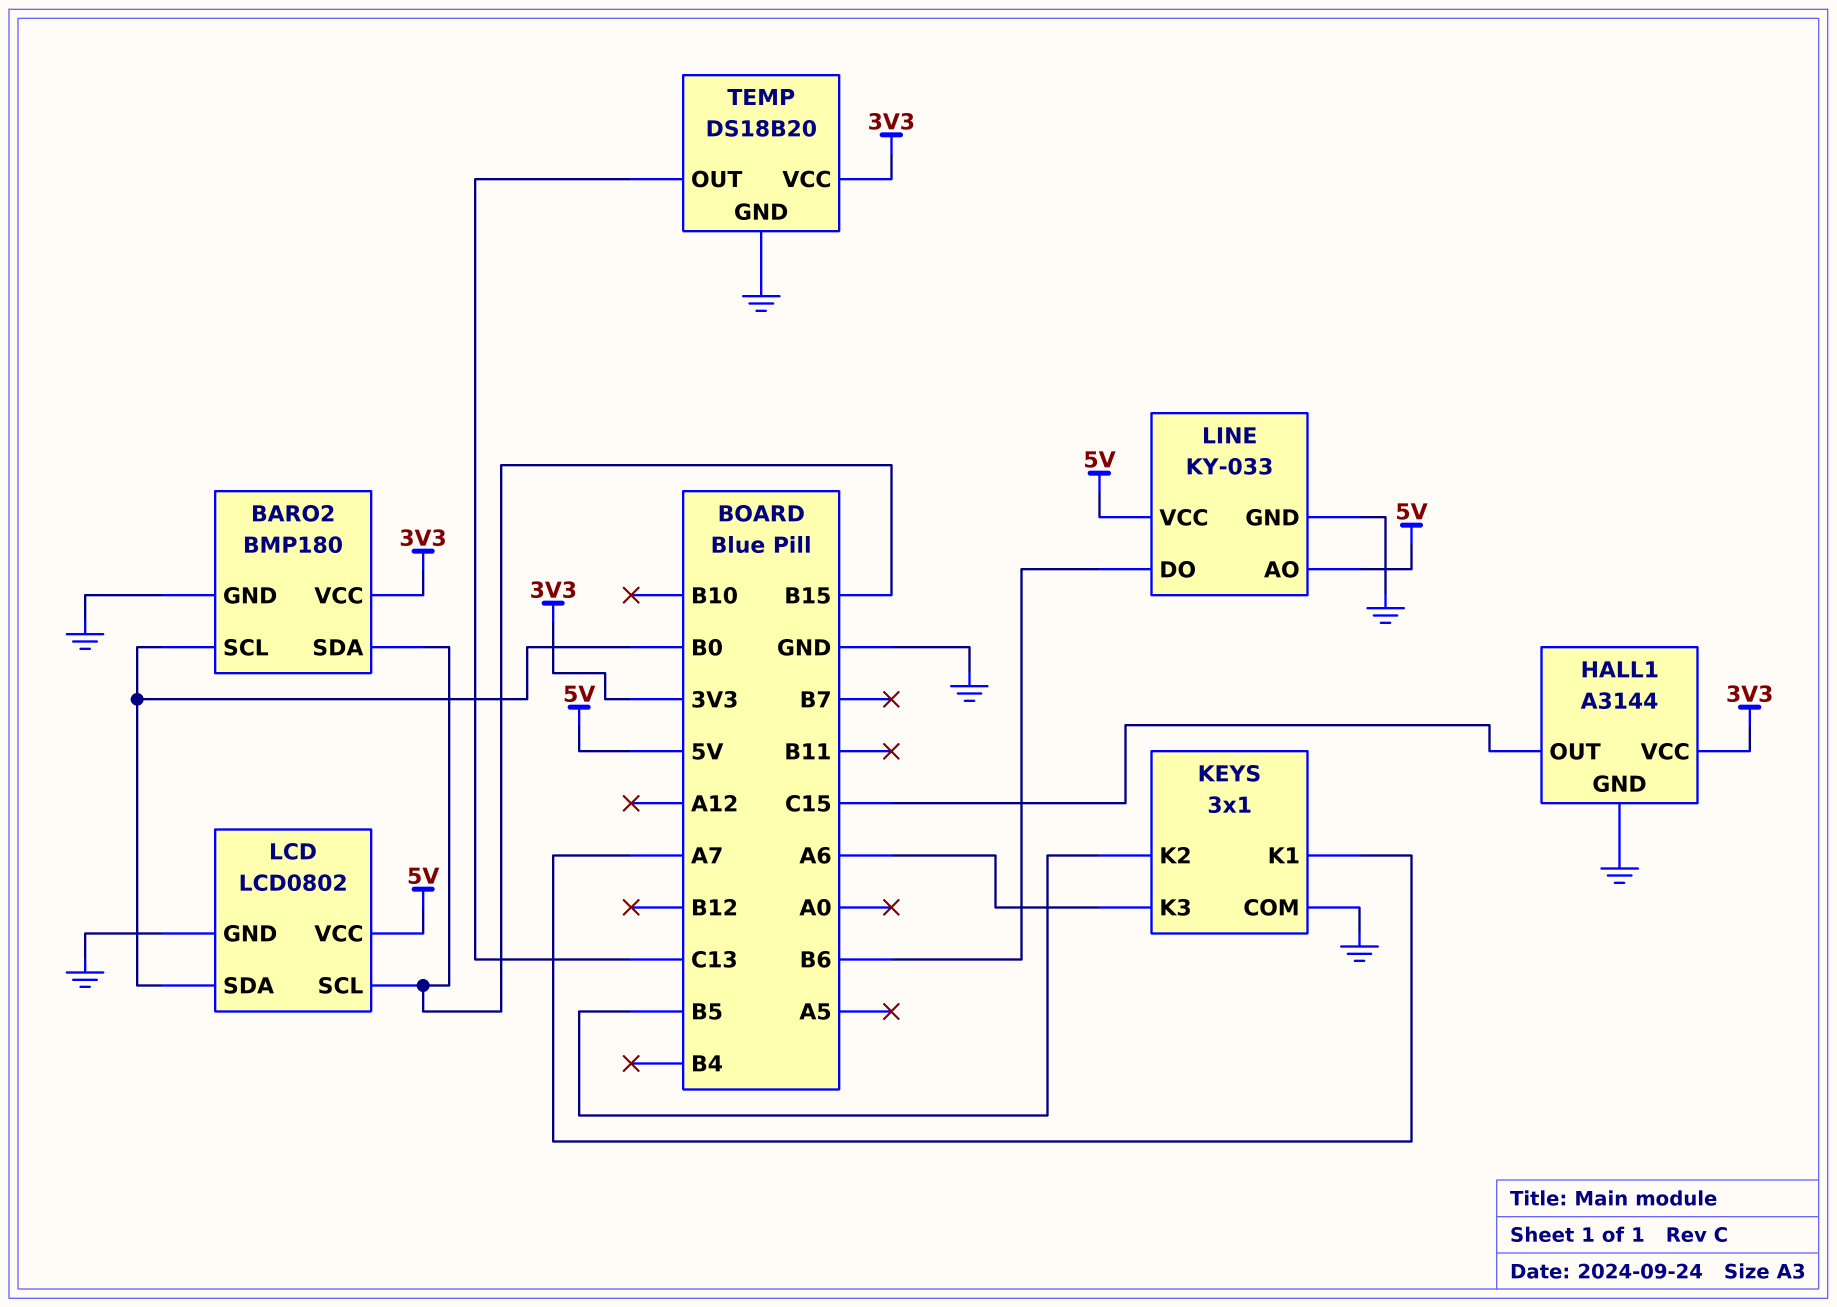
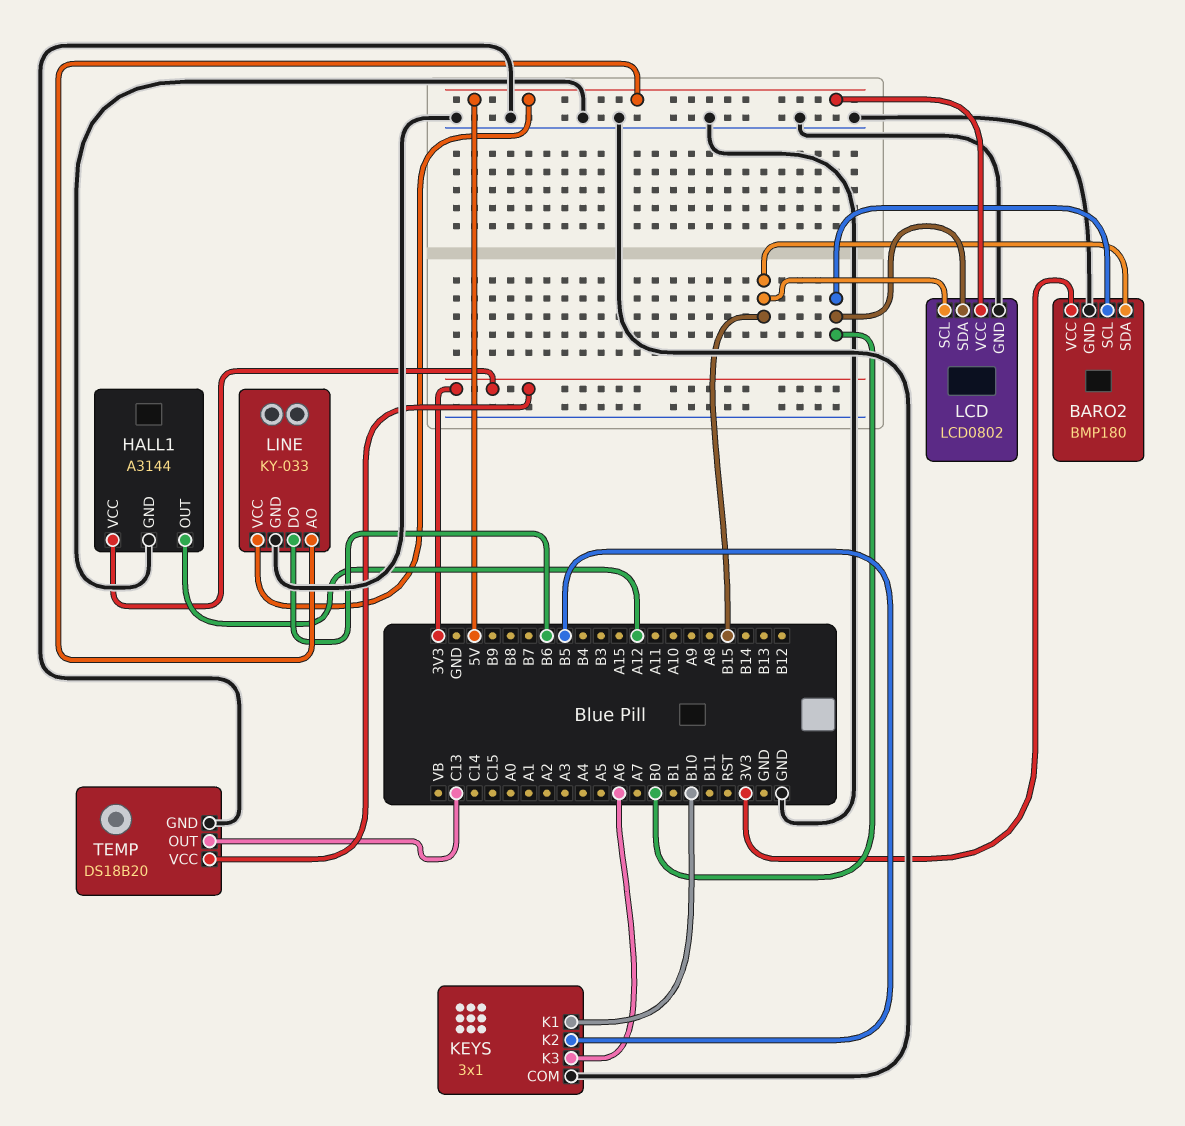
HALL1 pin OUT: C15 -> A12
KEYS pin K1: A7 -> B10

